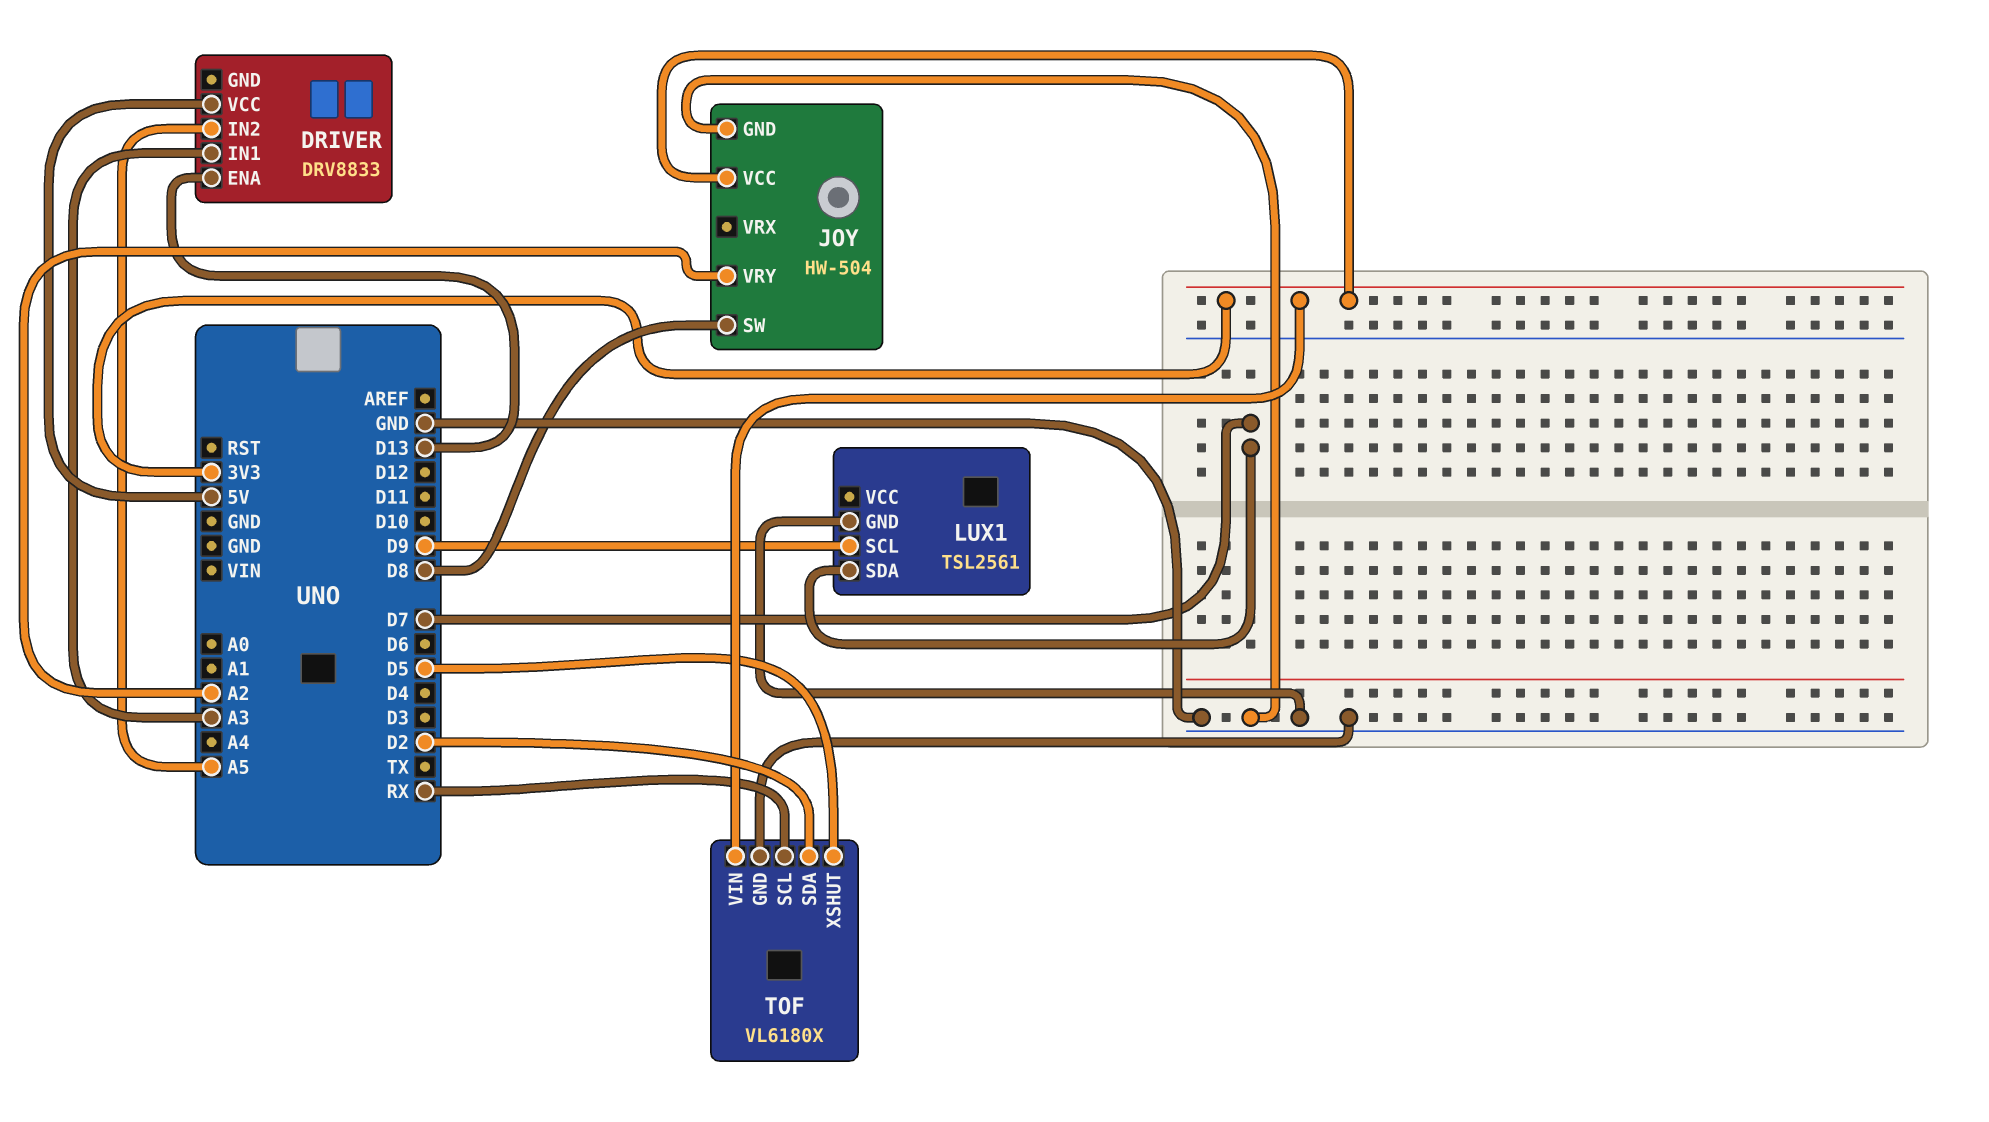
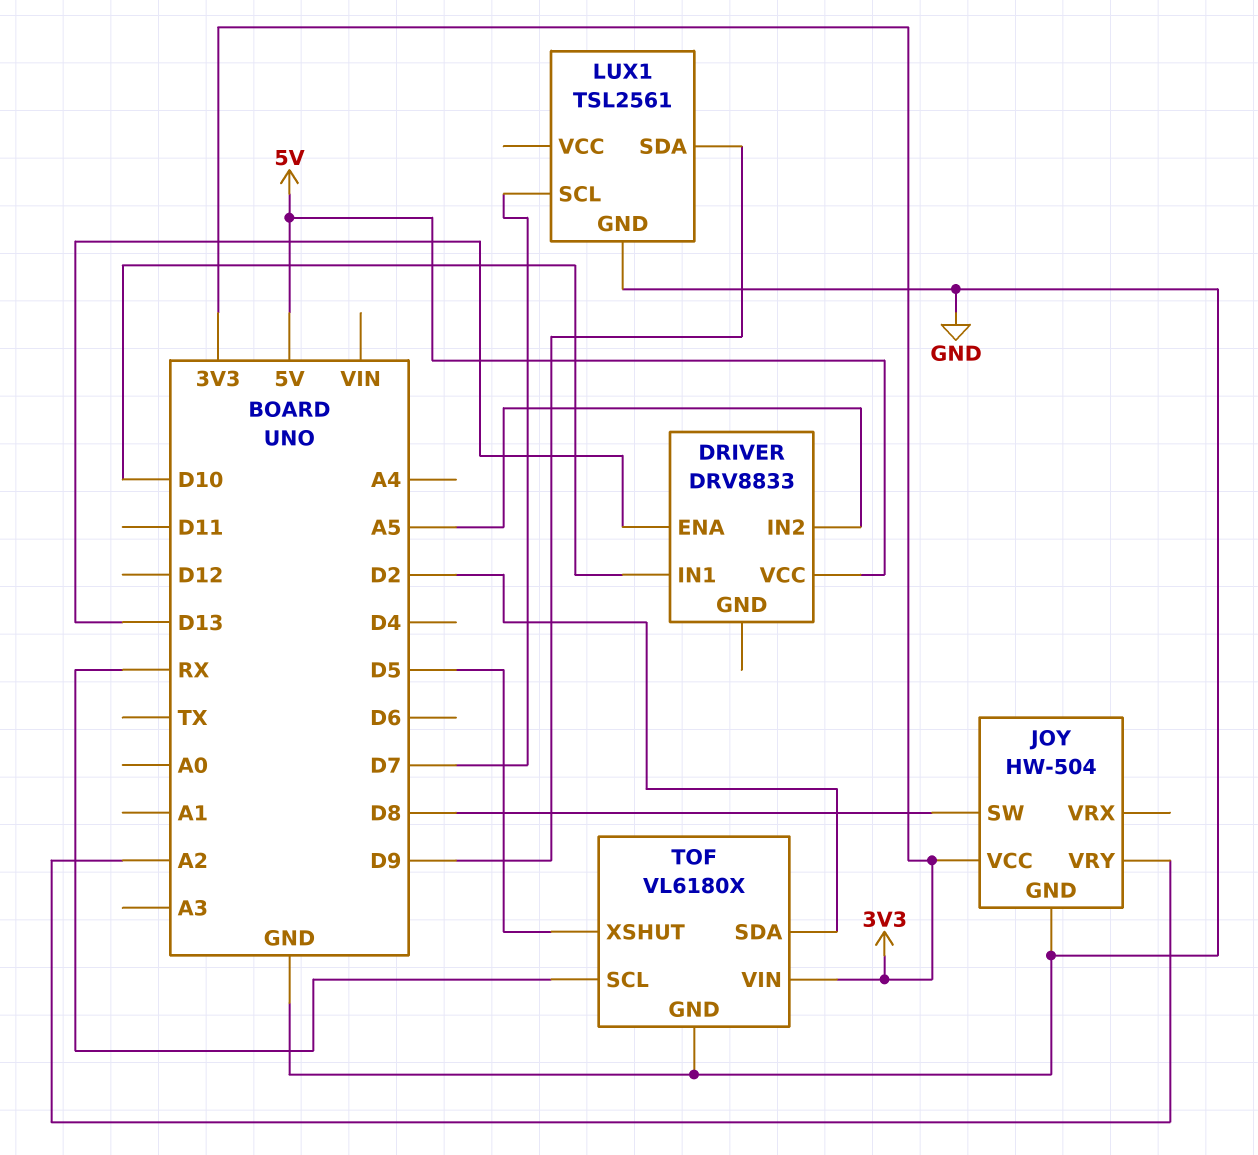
DRIVER pin IN1: A3 -> D10
LUX1 pin SCL: D9 -> D7
LUX1 pin SDA: D7 -> D9

